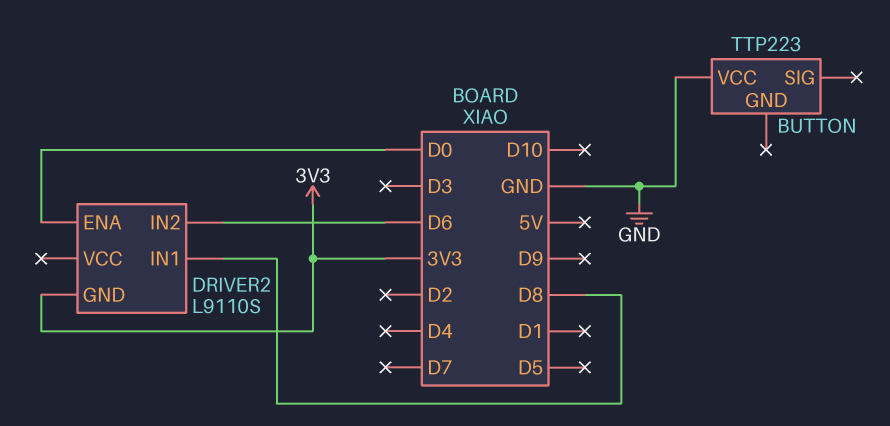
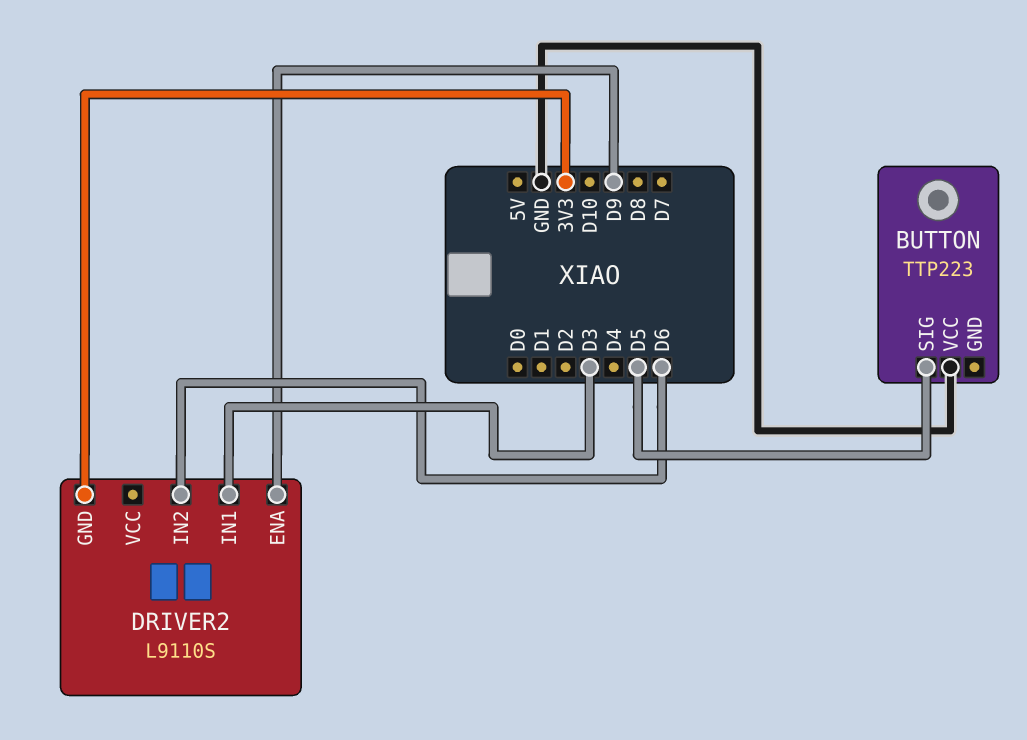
BUTTON pin SIG: none -> D5
DRIVER2 pin ENA: D0 -> D9
DRIVER2 pin IN1: D8 -> D3

